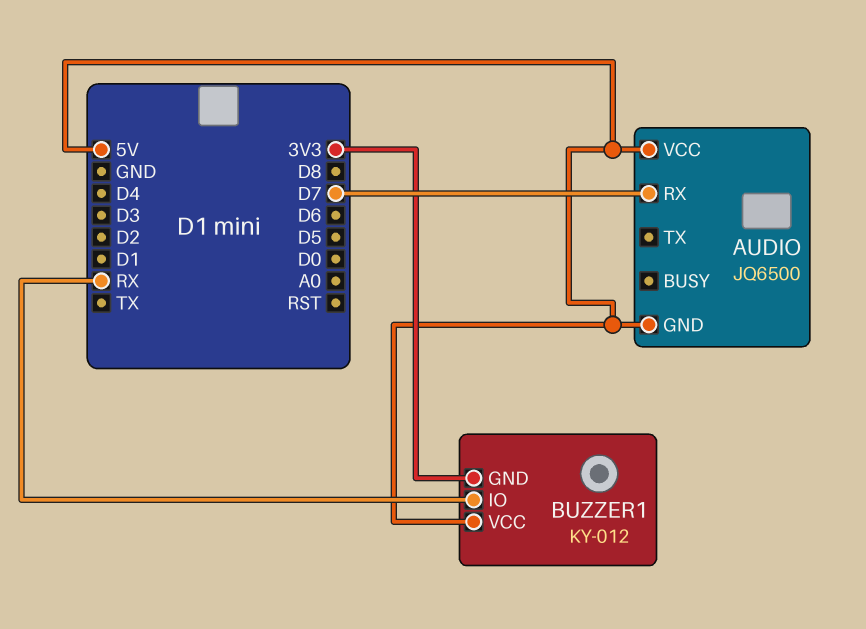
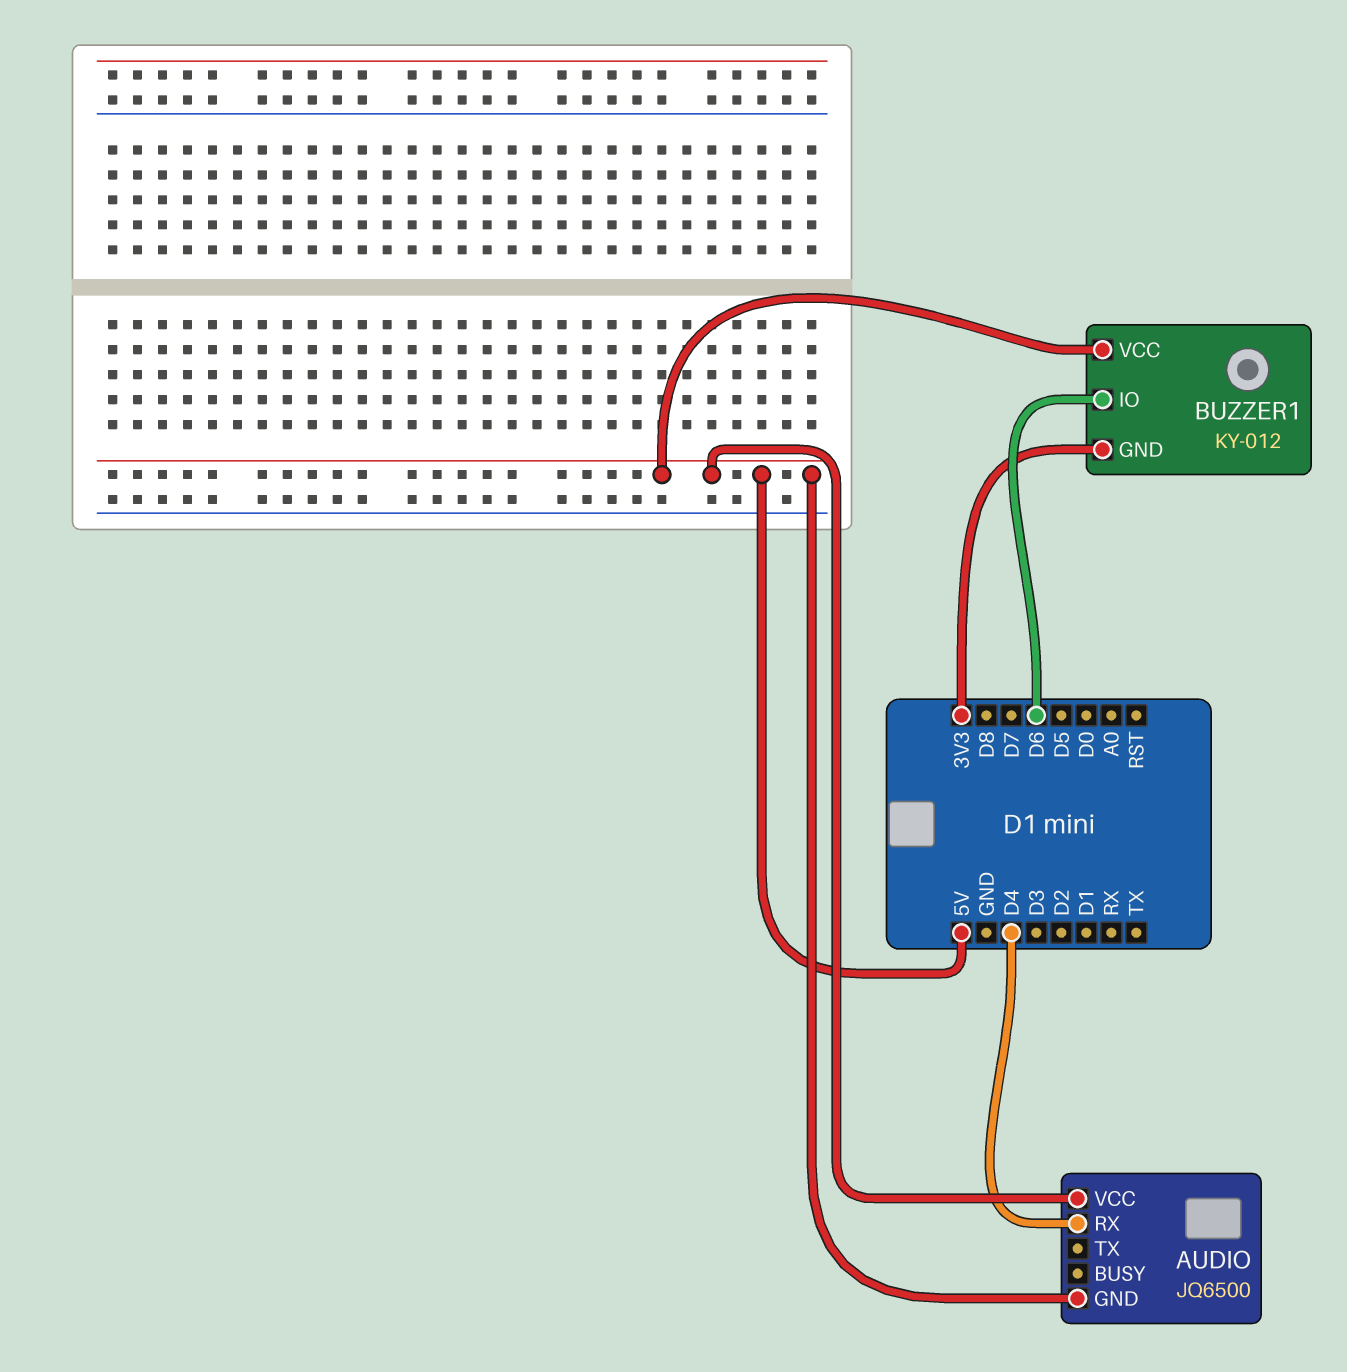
AUDIO pin RX: D7 -> D4
BUZZER1 pin IO: RX -> D6

